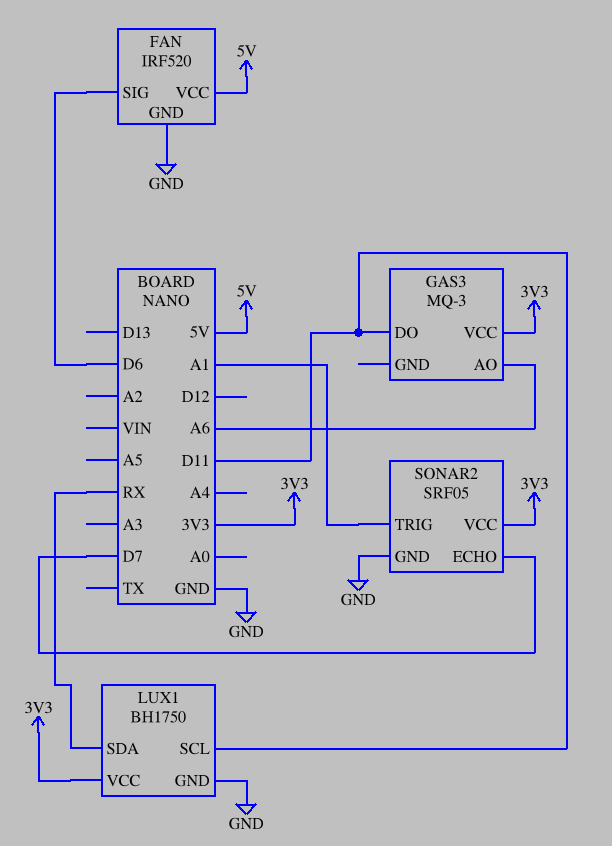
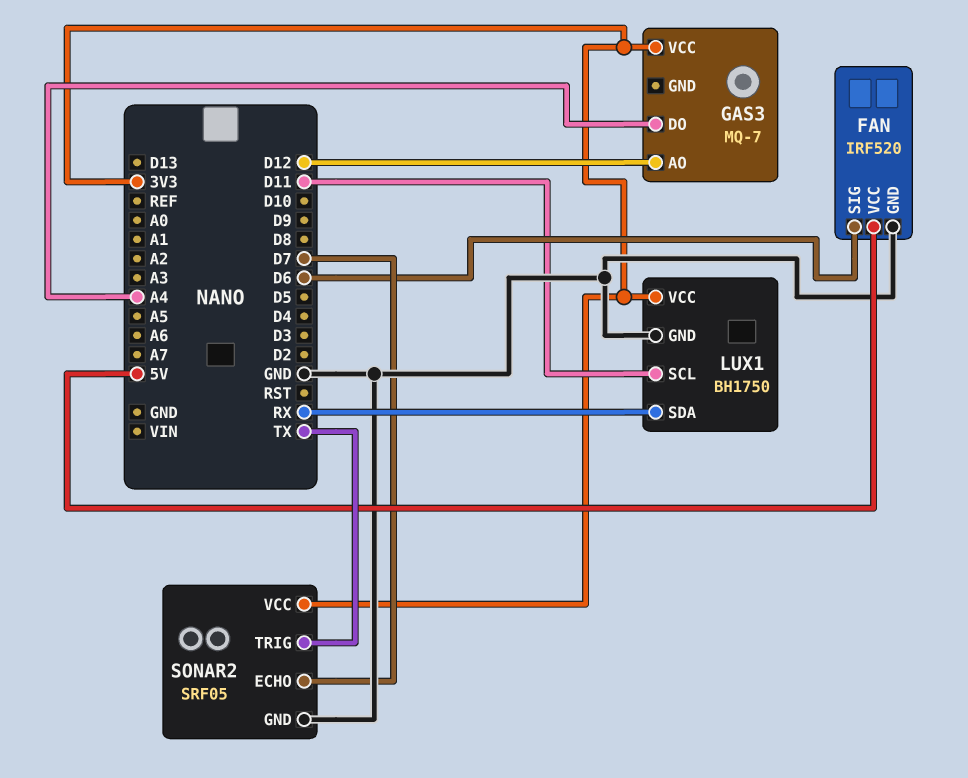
GAS3: MQ-3 -> MQ-7
GAS3 pin AO: A6 -> D12
GAS3 pin DO: D11 -> A4
SONAR2 pin TRIG: A1 -> TX

